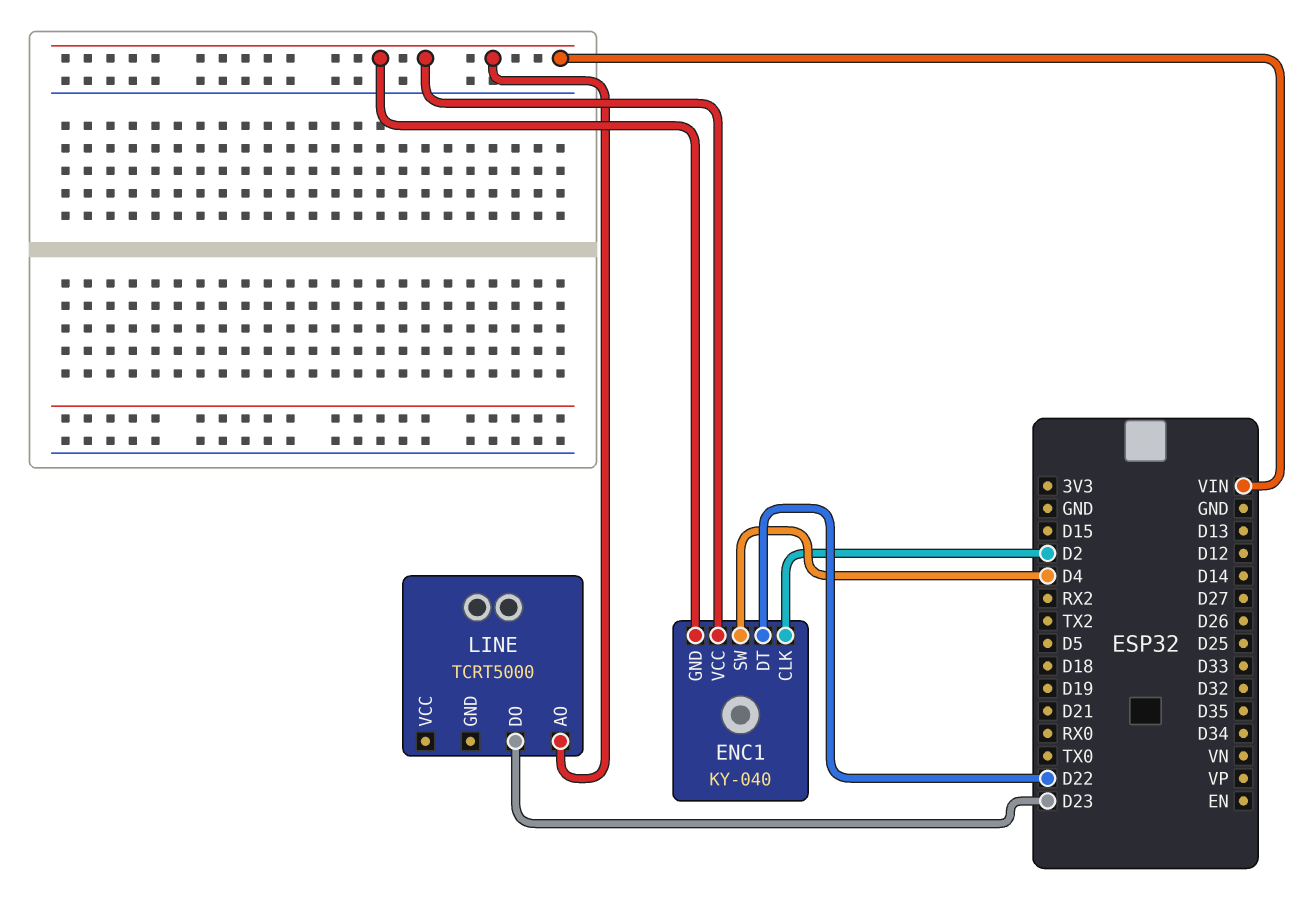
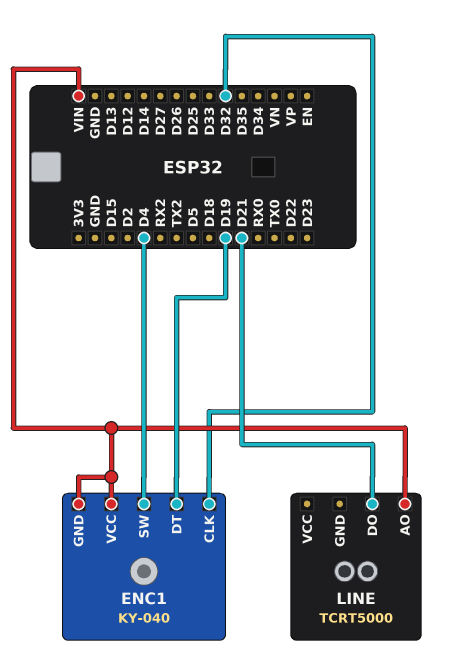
ENC1 pin CLK: D2 -> D32
ENC1 pin DT: D22 -> D19
LINE pin DO: D23 -> D21

